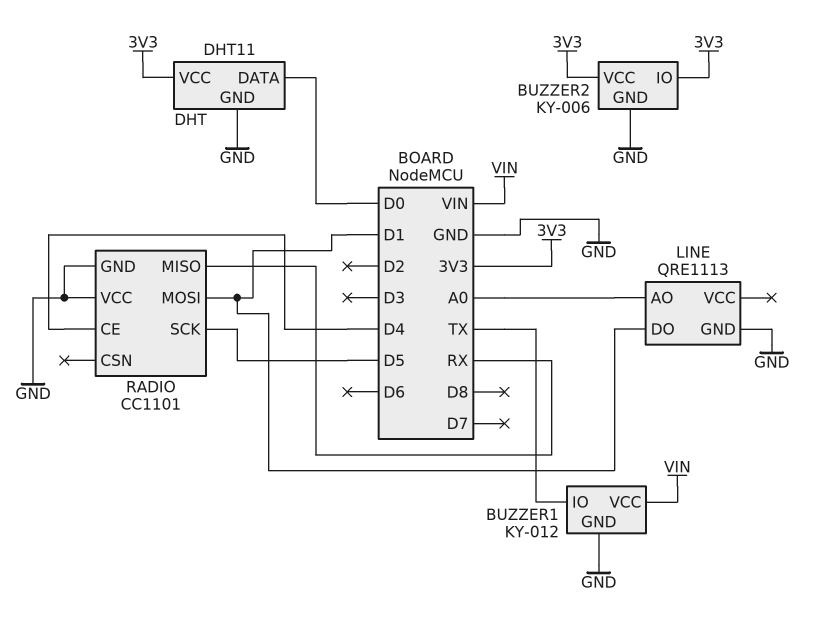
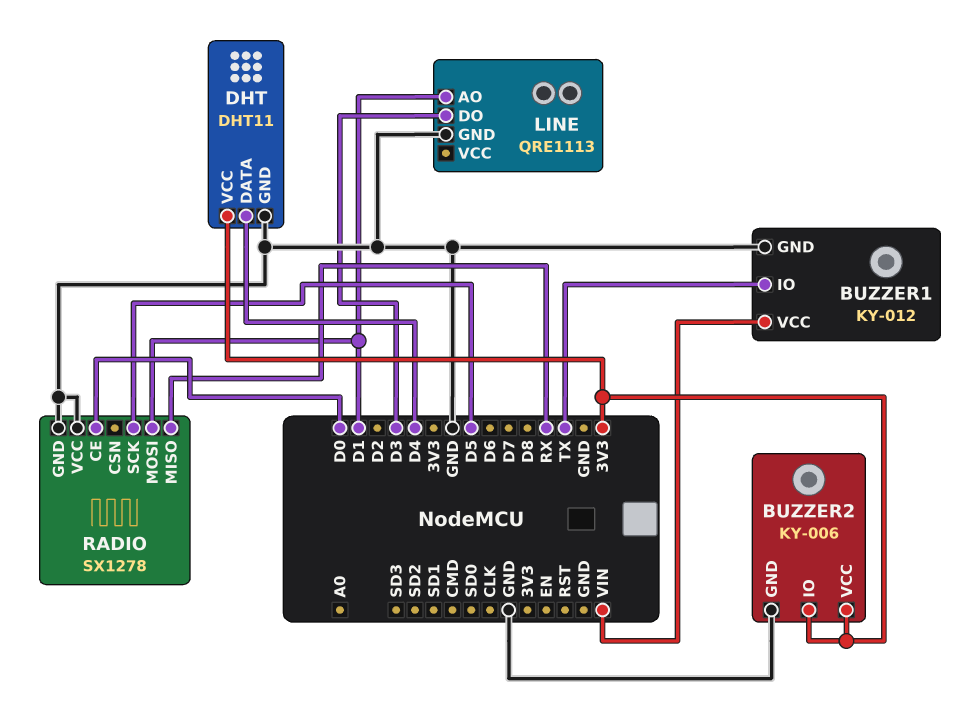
DHT pin DATA: D0 -> D4
LINE pin AO: A0 -> D1
LINE pin DO: D1 -> D3
RADIO: CC1101 -> SX1278
RADIO pin CE: D4 -> D0

